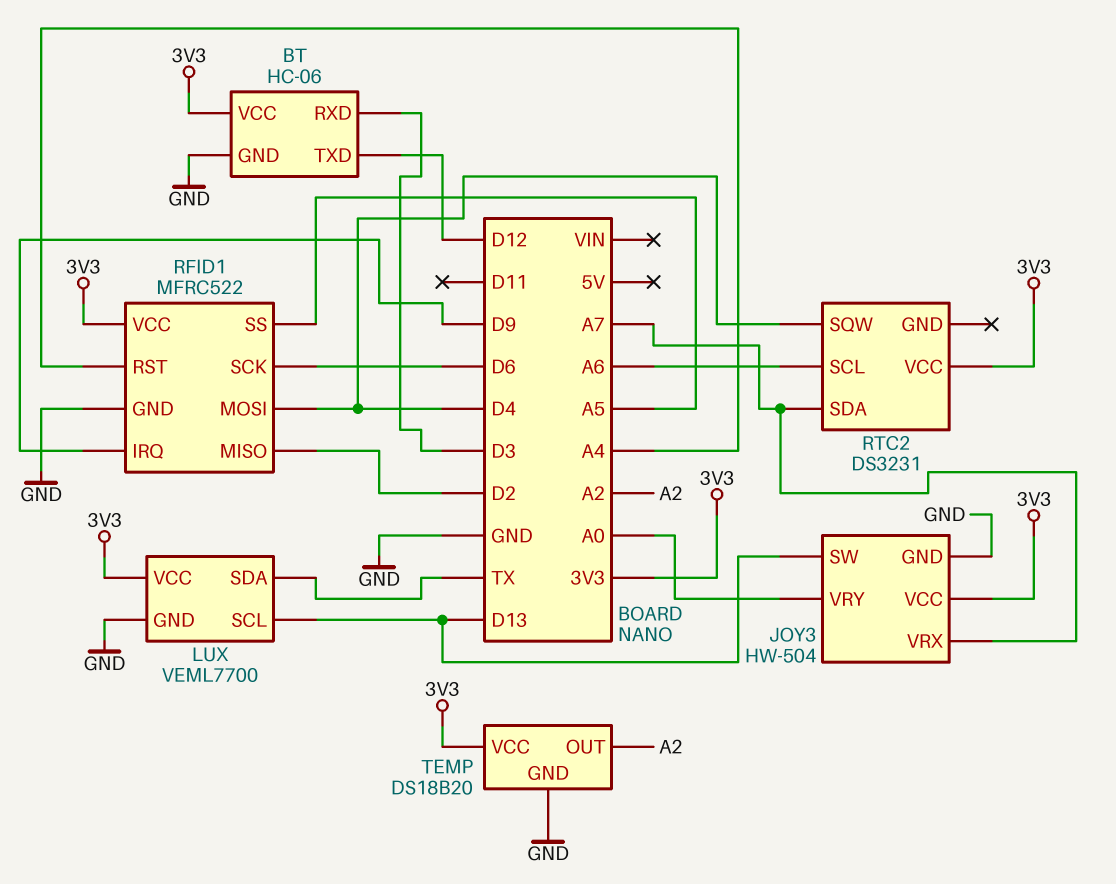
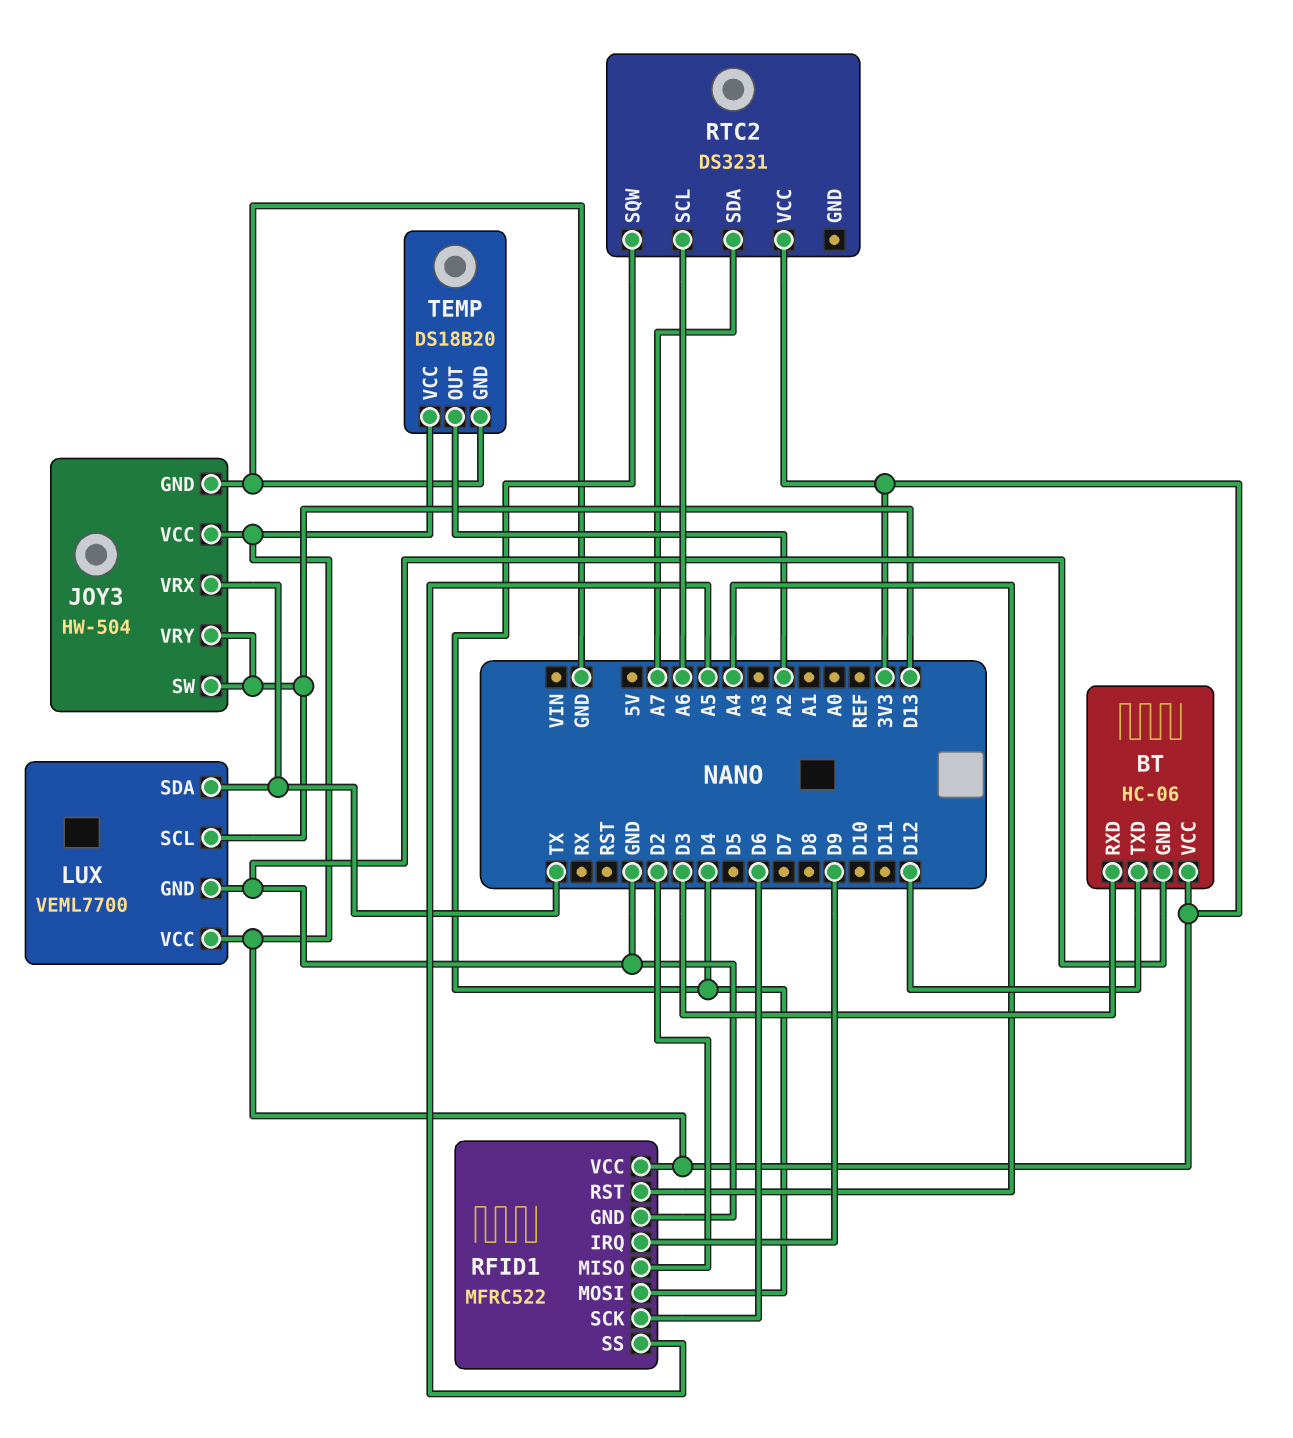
JOY3 pin VRX: A7 -> TX
JOY3 pin VRY: A0 -> D13

